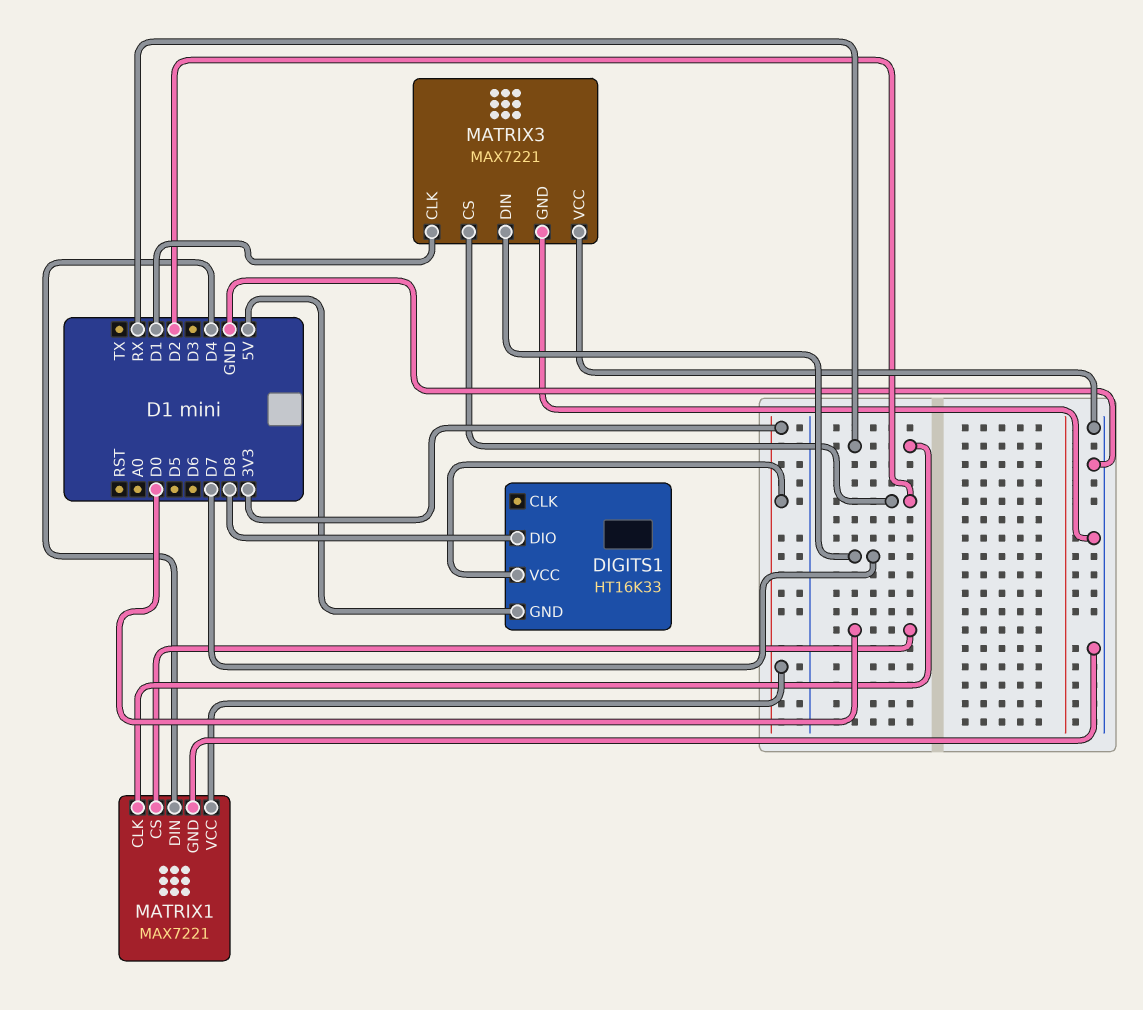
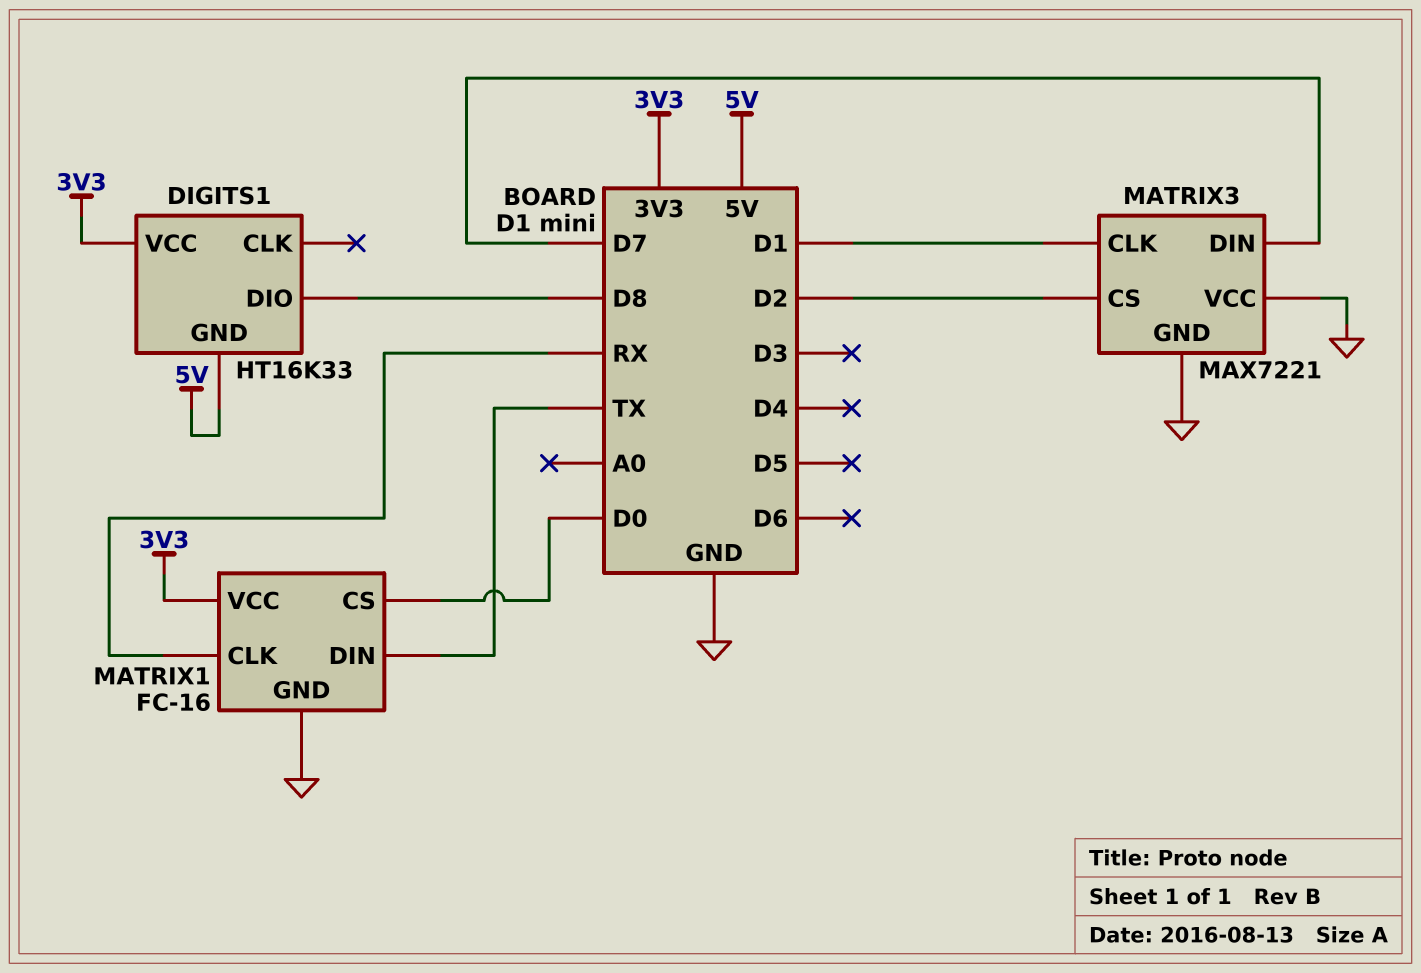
MATRIX1: MAX7221 -> FC-16
MATRIX1 pin DIN: D4 -> TX

